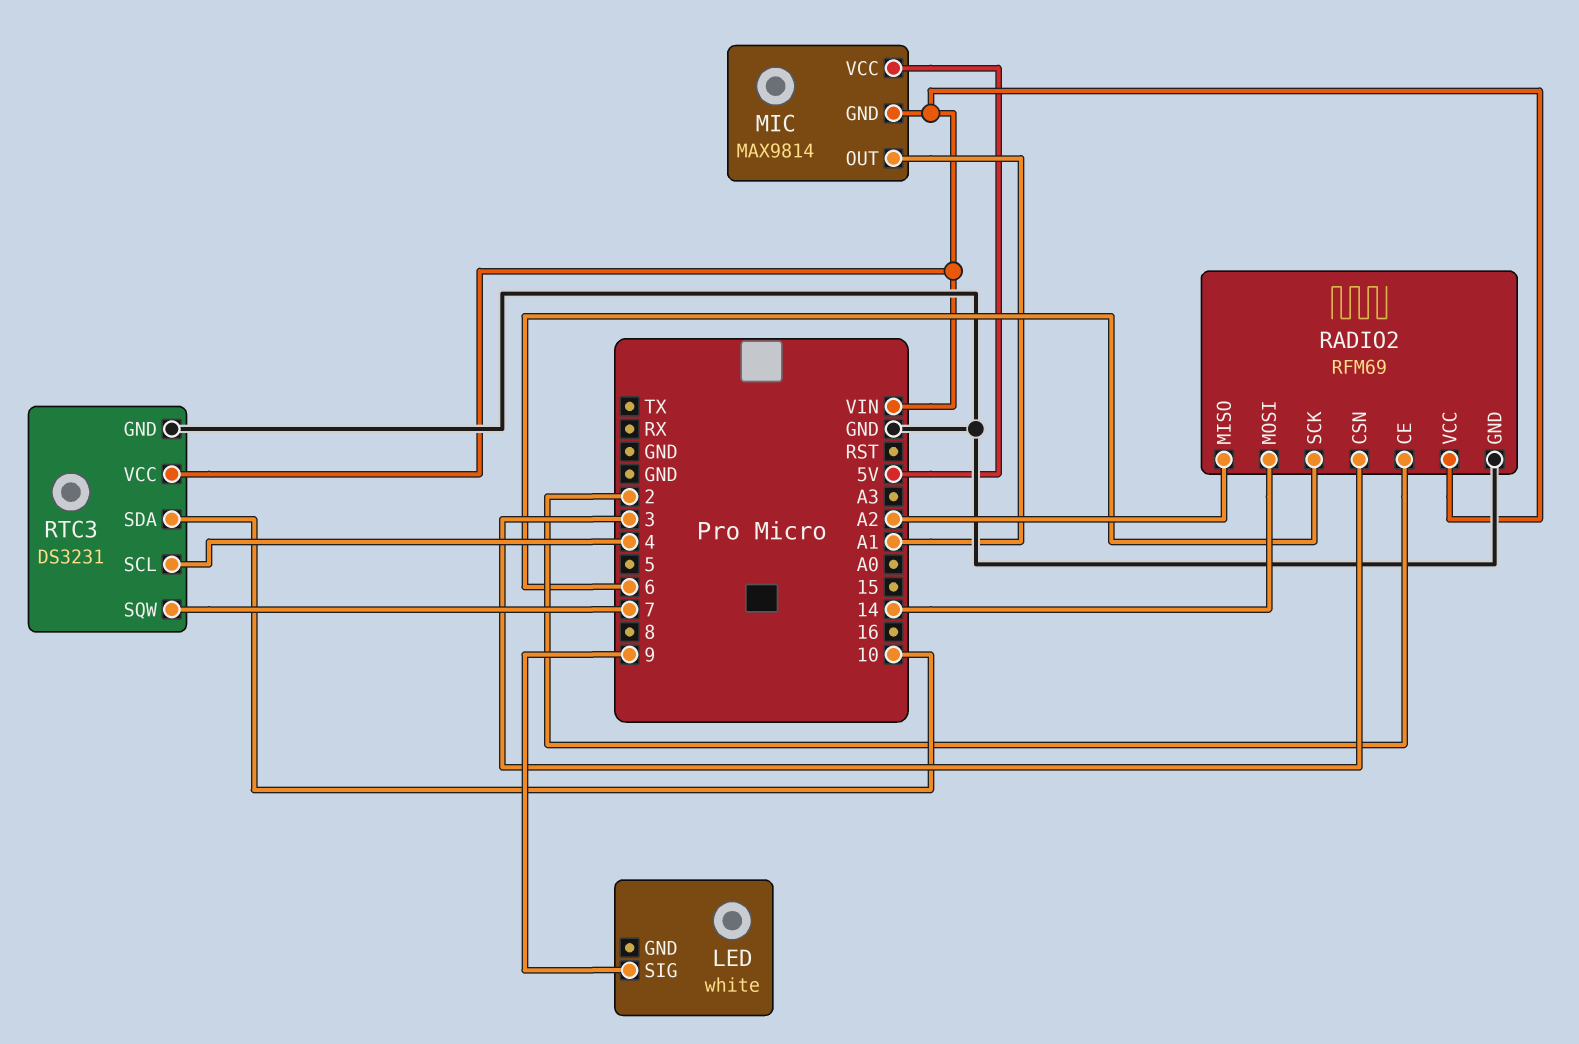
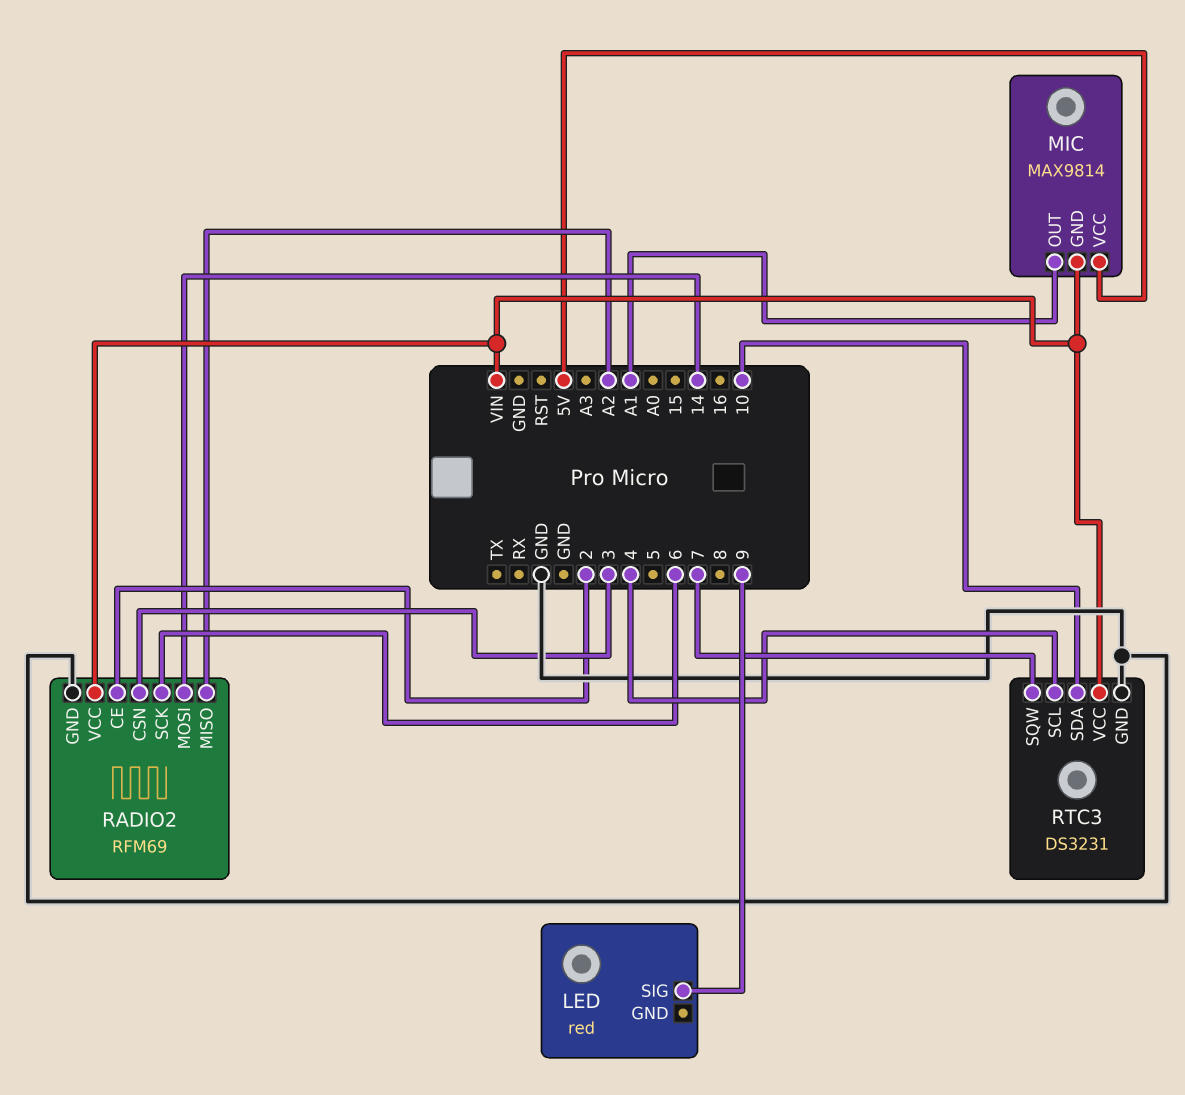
LED: white -> red

